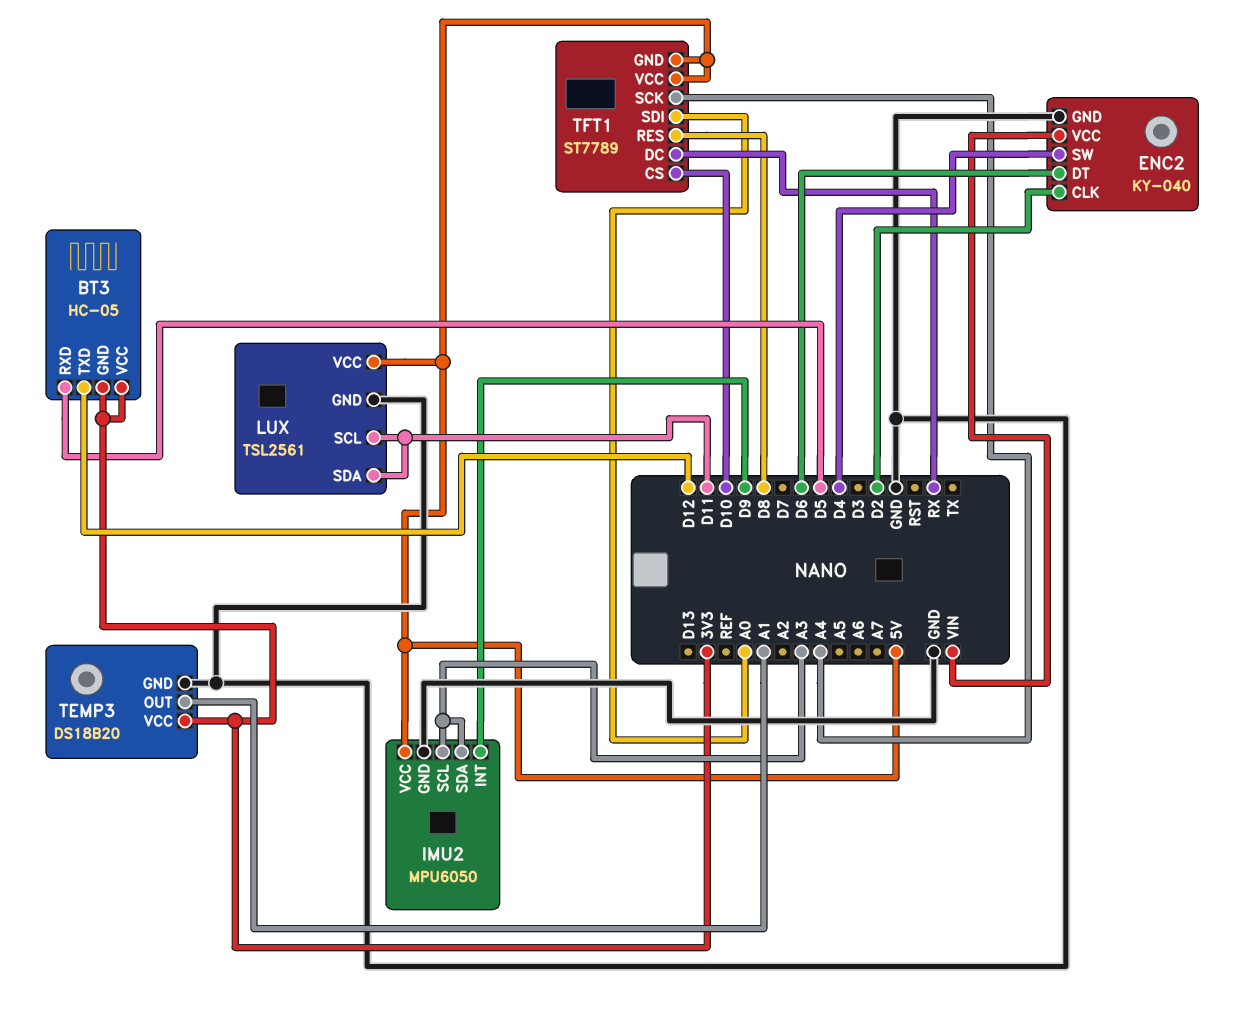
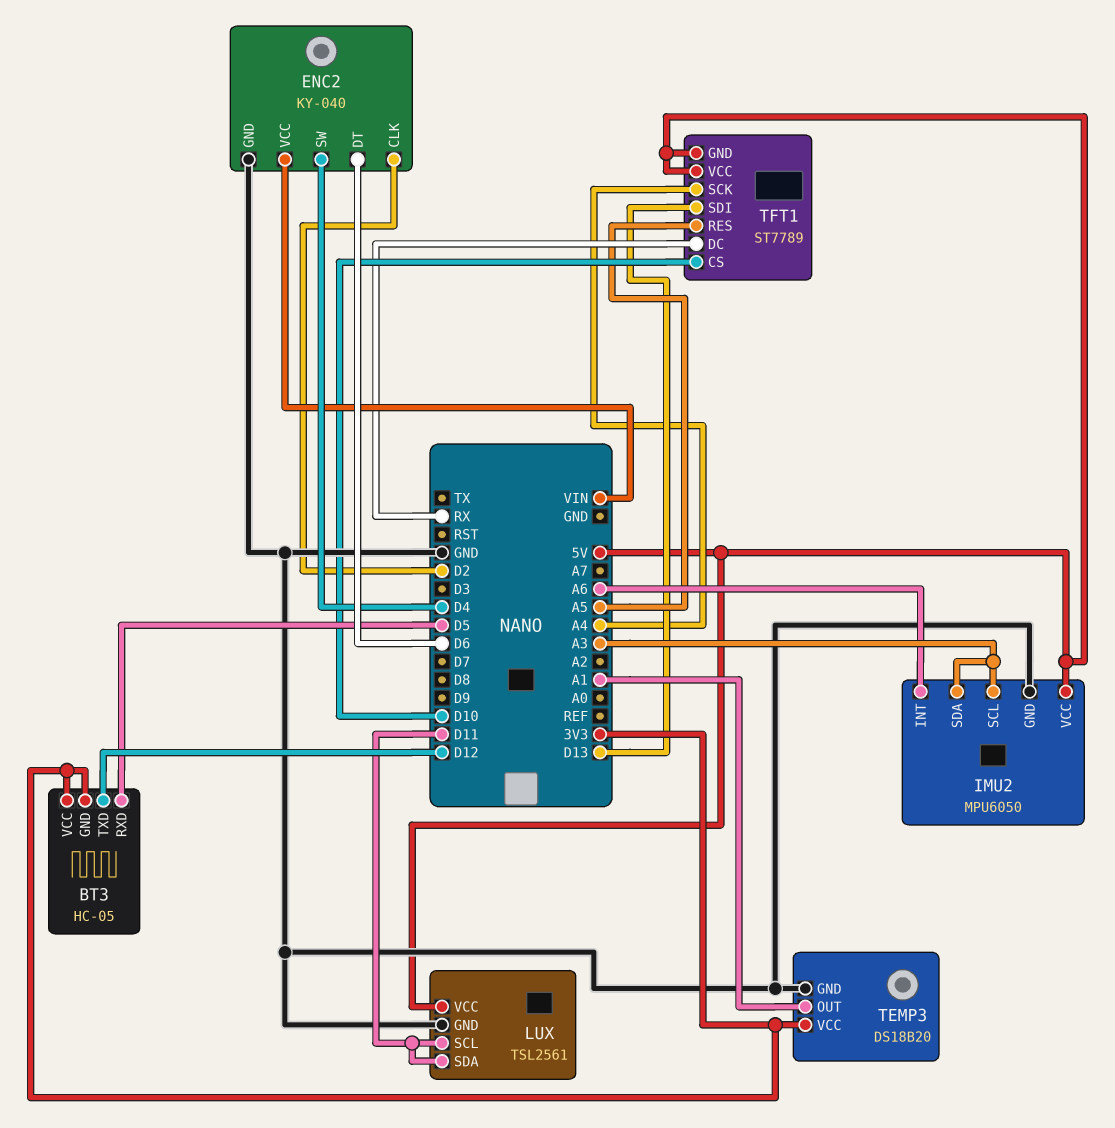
IMU2 pin INT: D9 -> A6
TFT1 pin RES: D8 -> A5
TFT1 pin SDI: A0 -> D13

